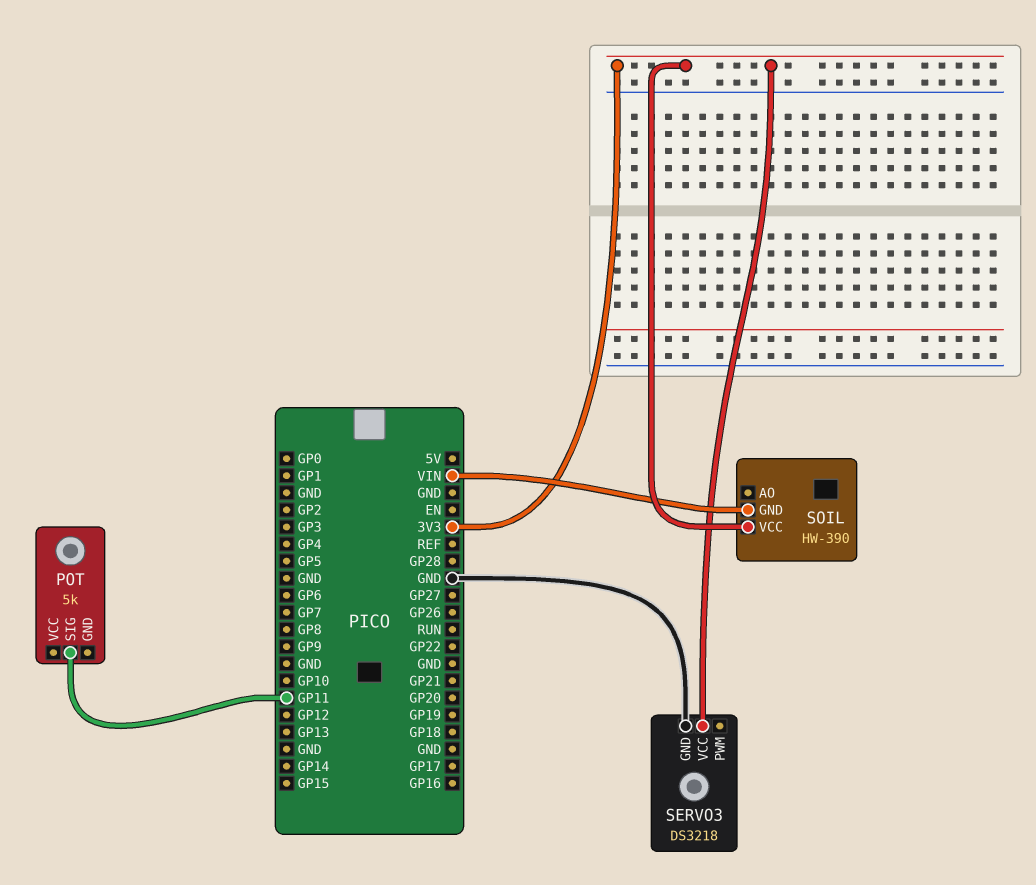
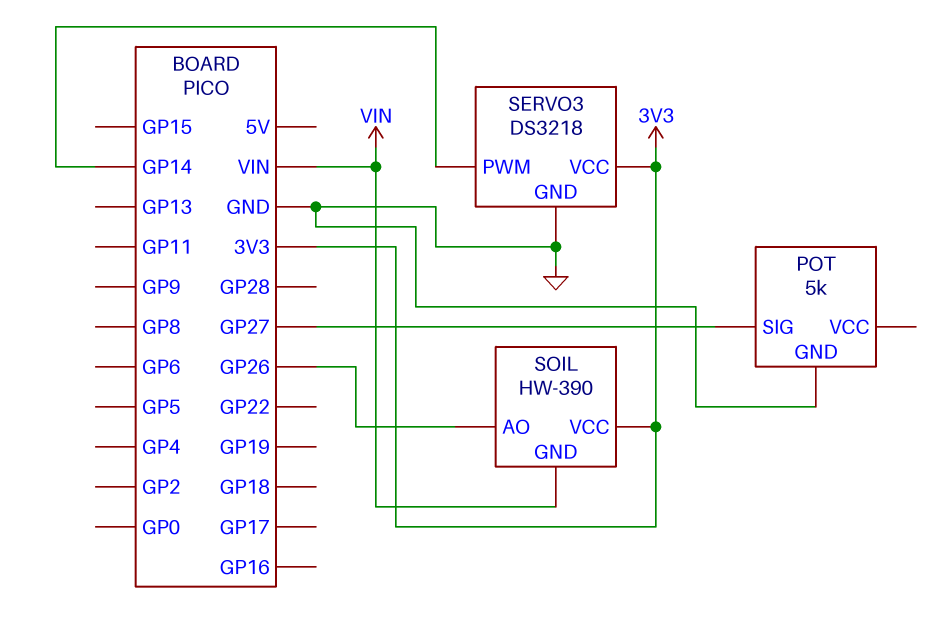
POT pin GND: none -> GND
POT pin SIG: GP11 -> GP27
SERVO3 pin PWM: none -> GP14
SOIL pin AO: none -> GP26

